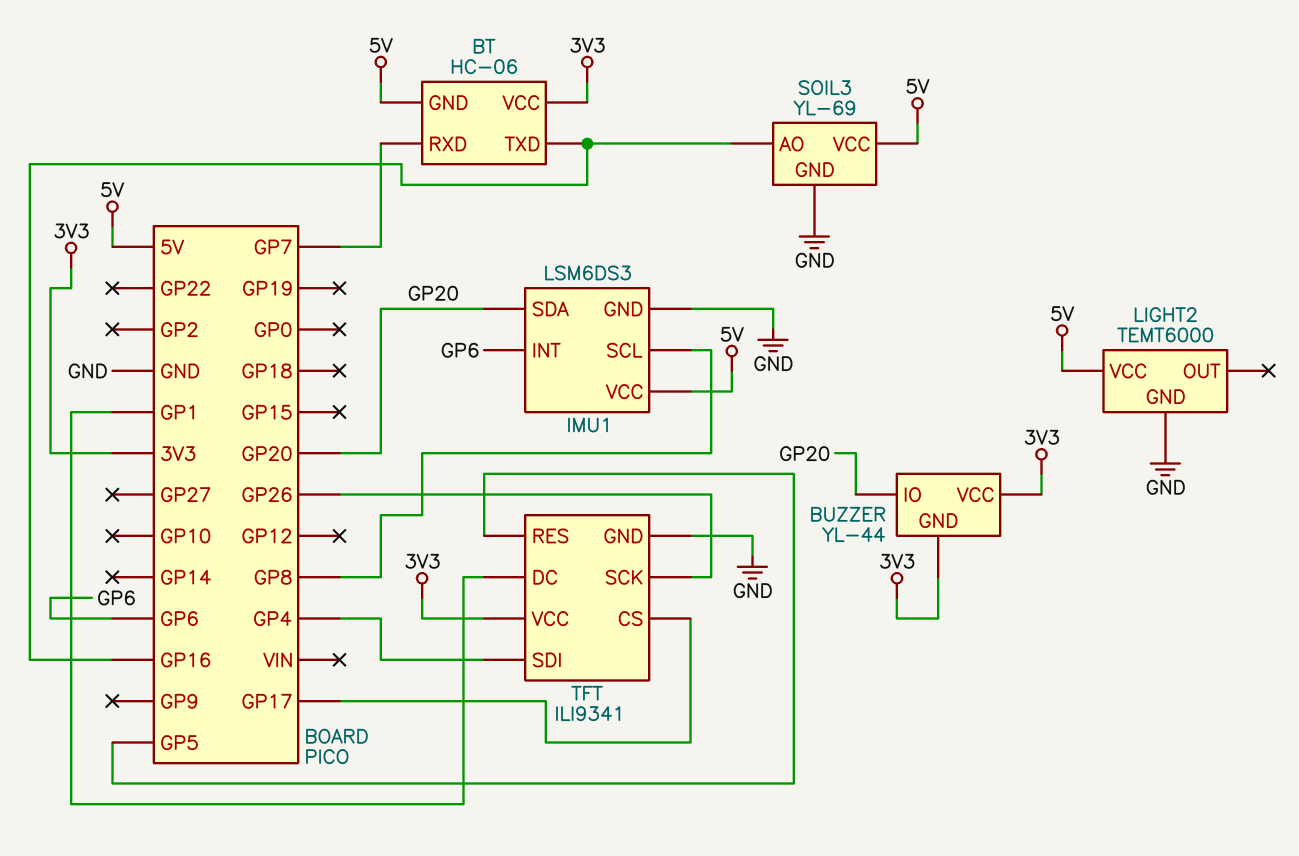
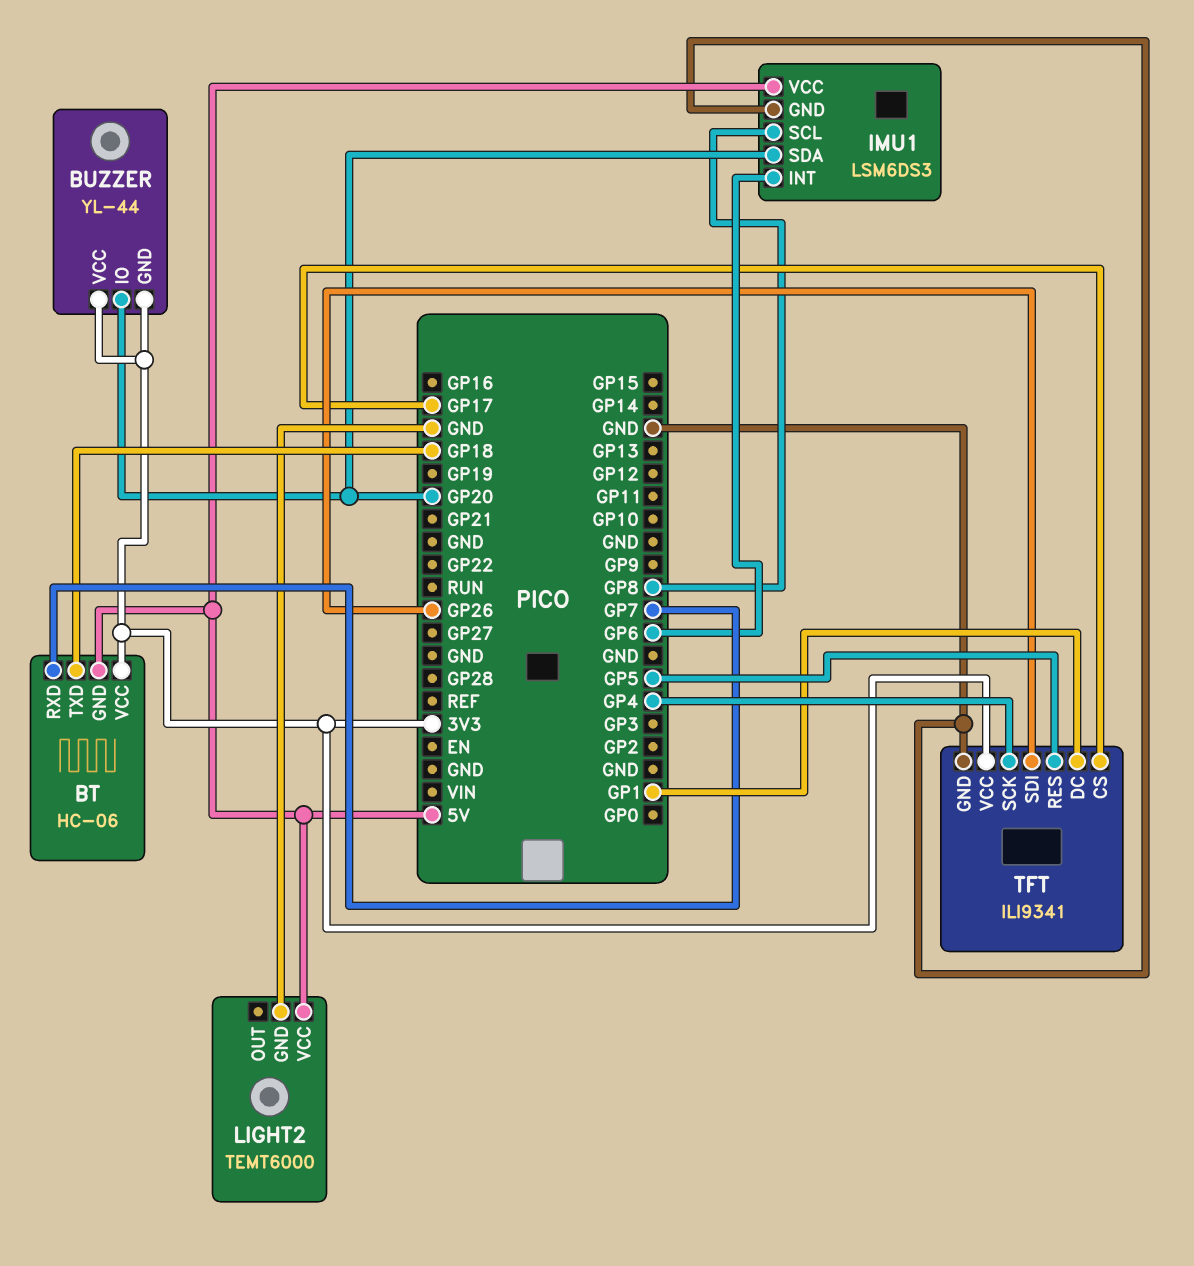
BT pin TXD: GP16 -> GP18
SOIL3: YL-69 -> none
SOIL3 pin AO: GP16 -> none
SOIL3 pin GND: GND -> none
SOIL3 pin VCC: 5V -> none
TFT pin SCK: GP26 -> GP4
TFT pin SDI: GP4 -> GP26

